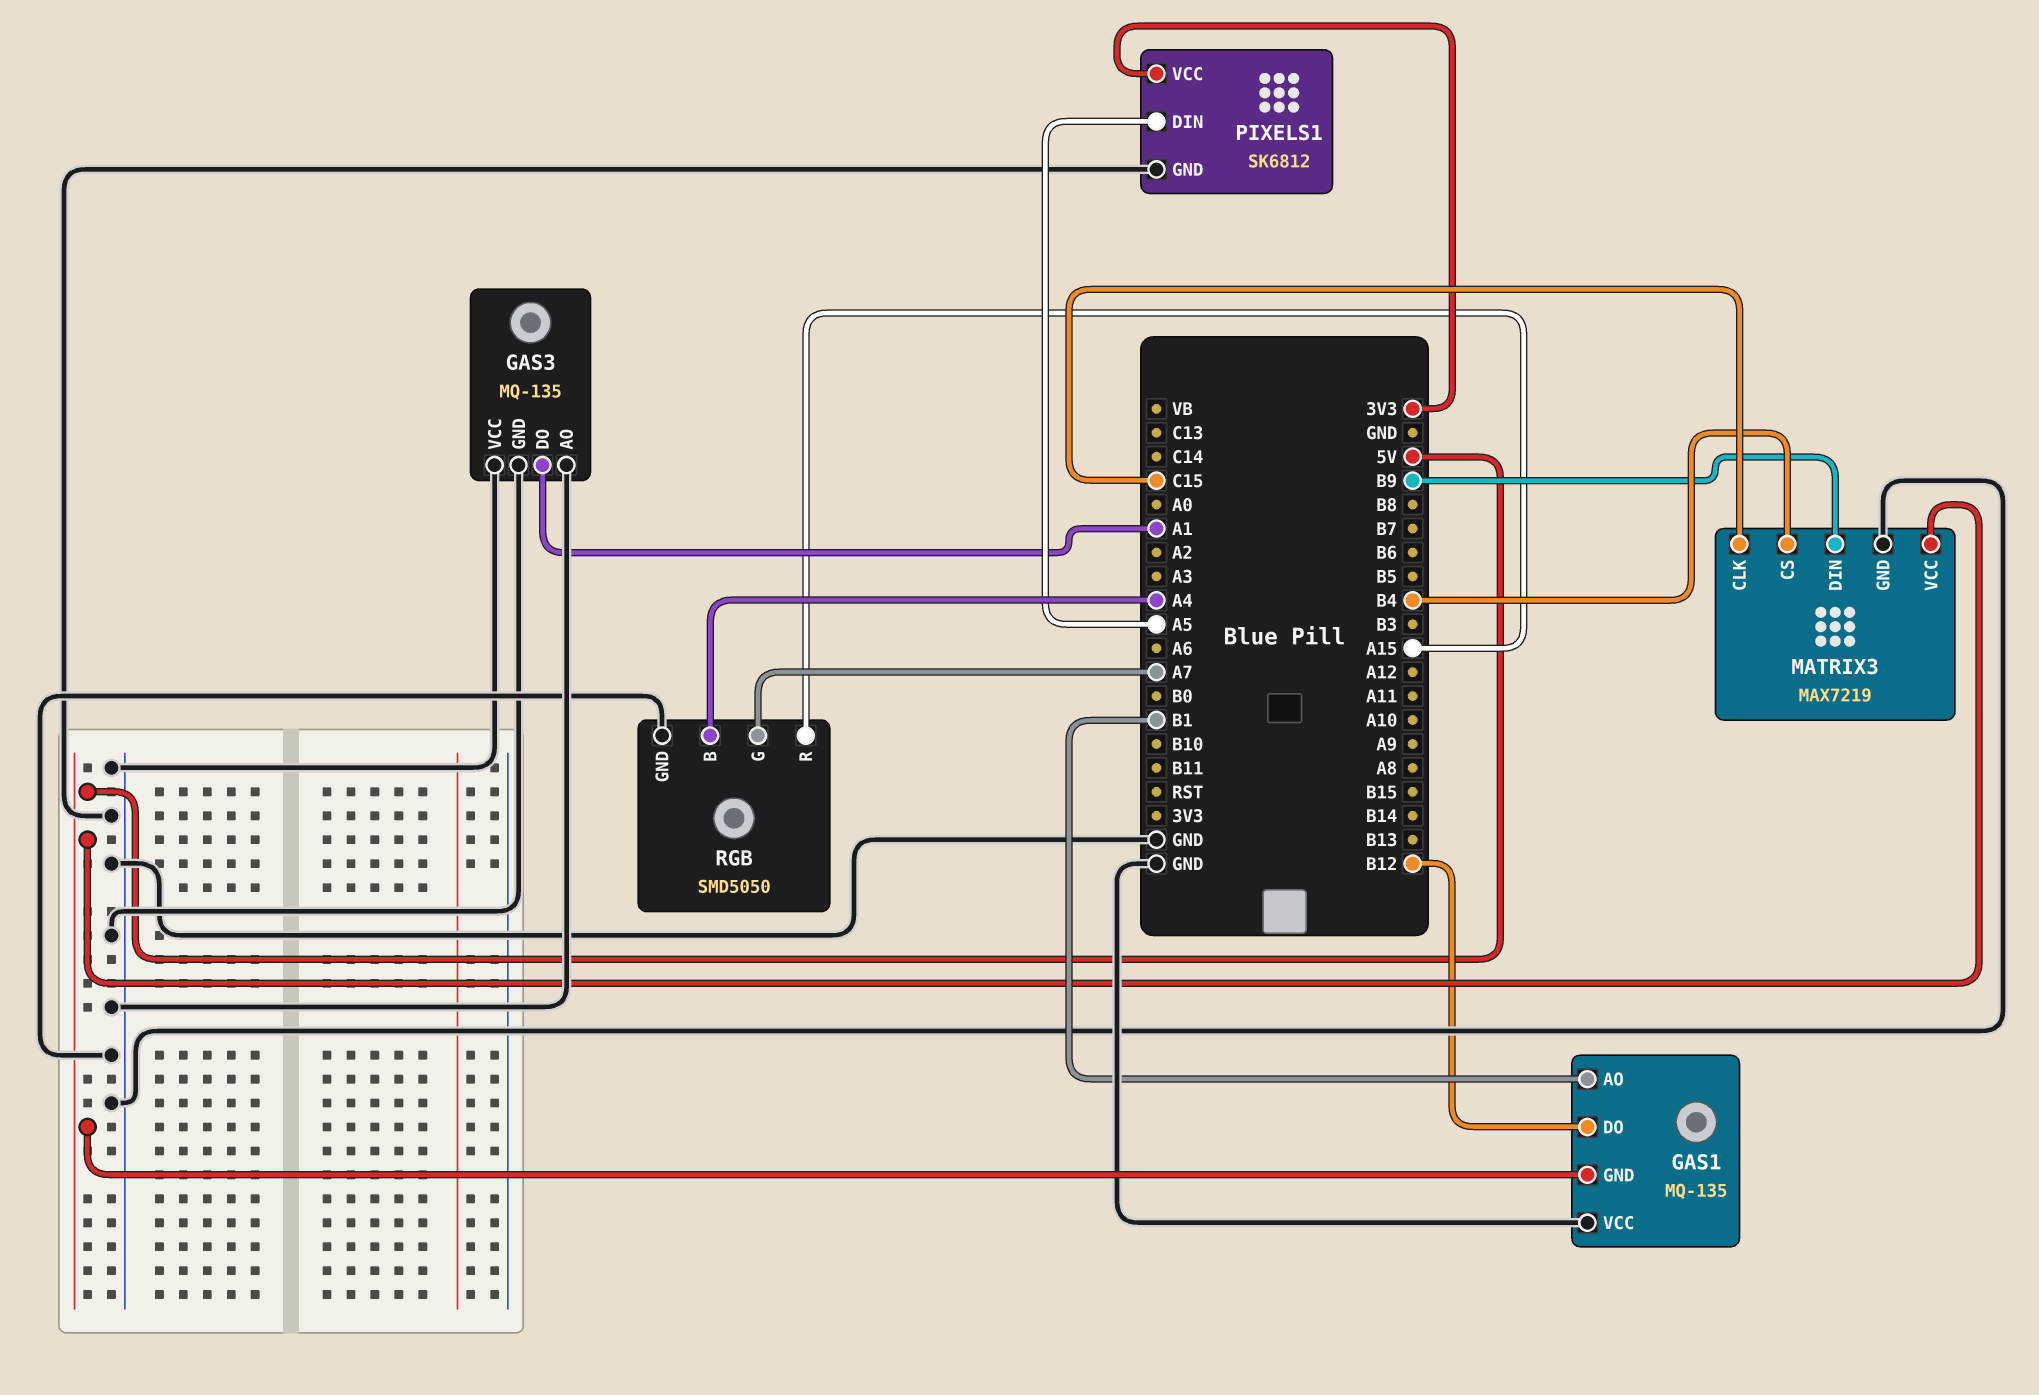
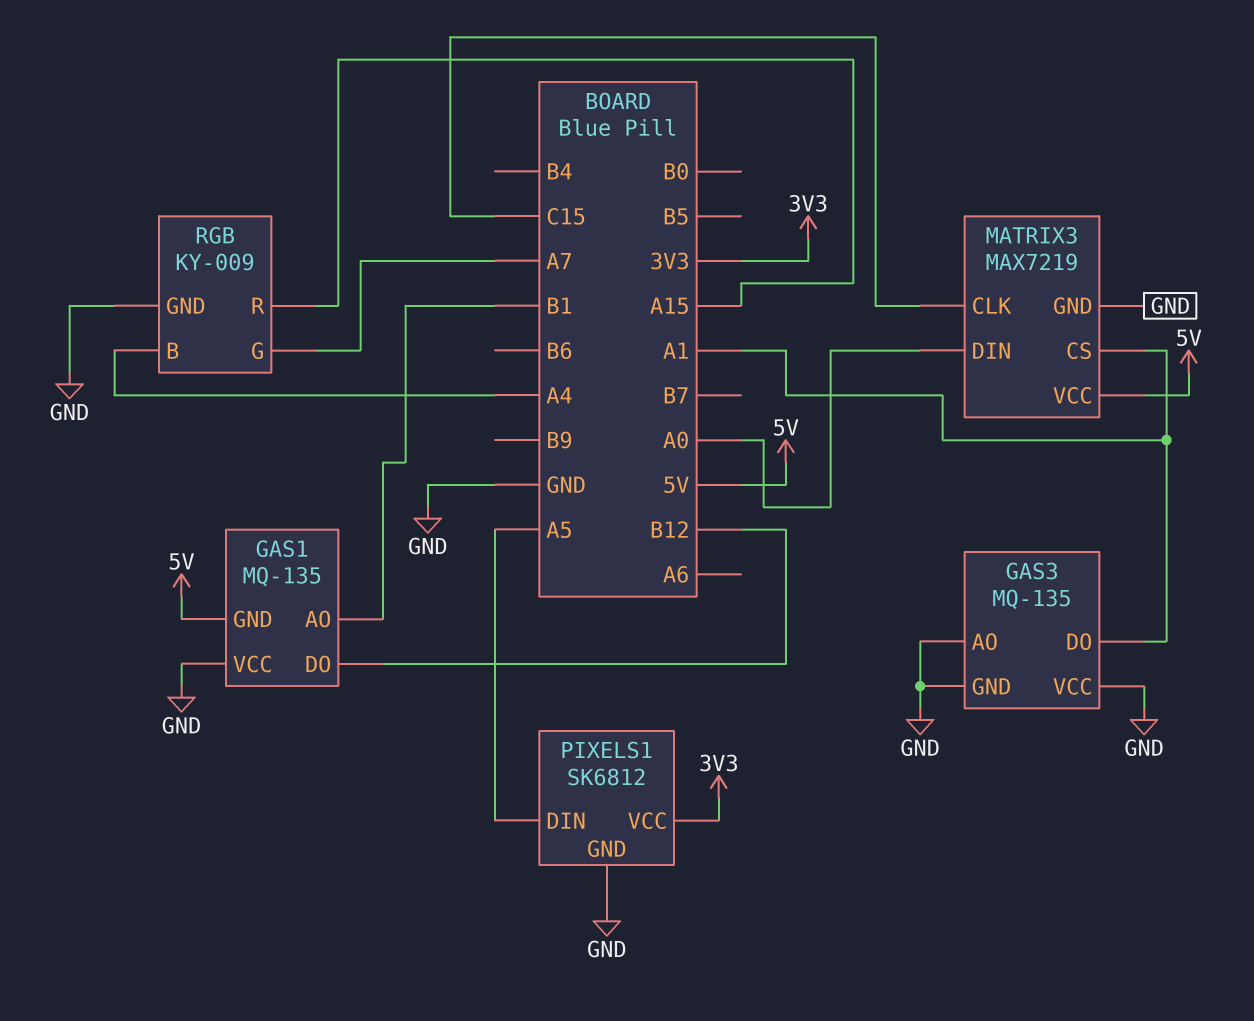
MATRIX3 pin CS: B4 -> A1
MATRIX3 pin DIN: B9 -> A0
RGB: SMD5050 -> KY-009

